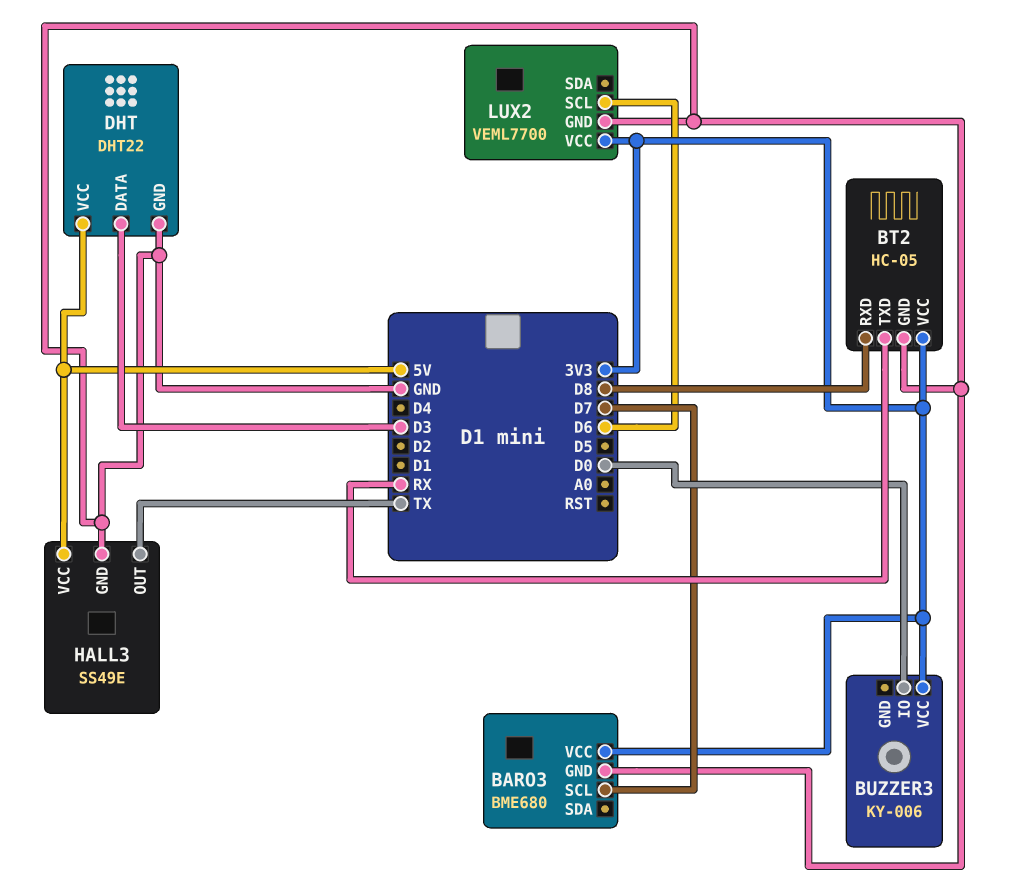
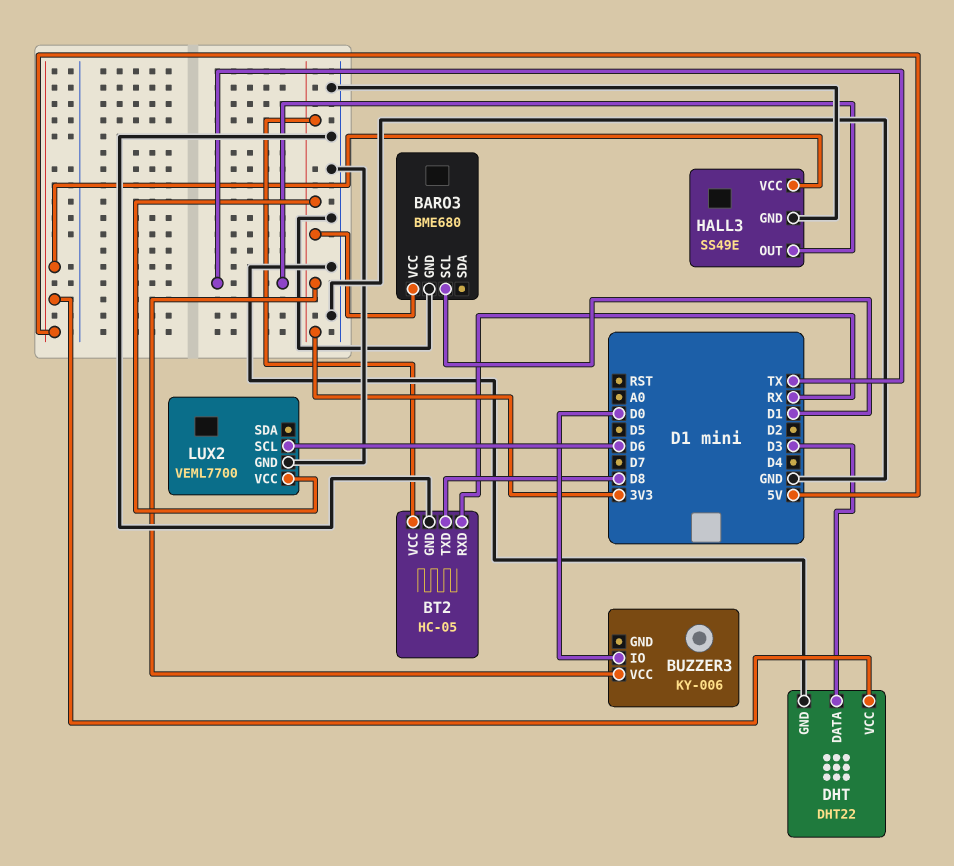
BARO3 pin SCL: D7 -> D1
BT2 pin RXD: D8 -> RX
BT2 pin TXD: RX -> D8

